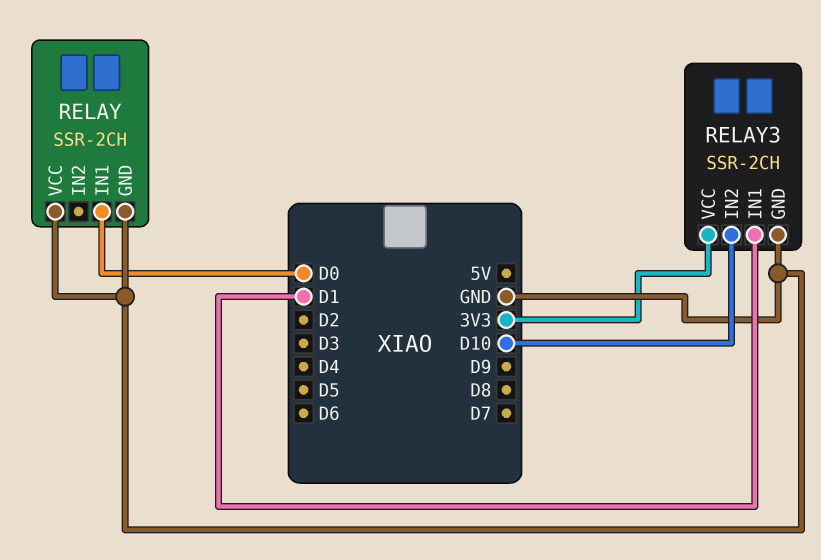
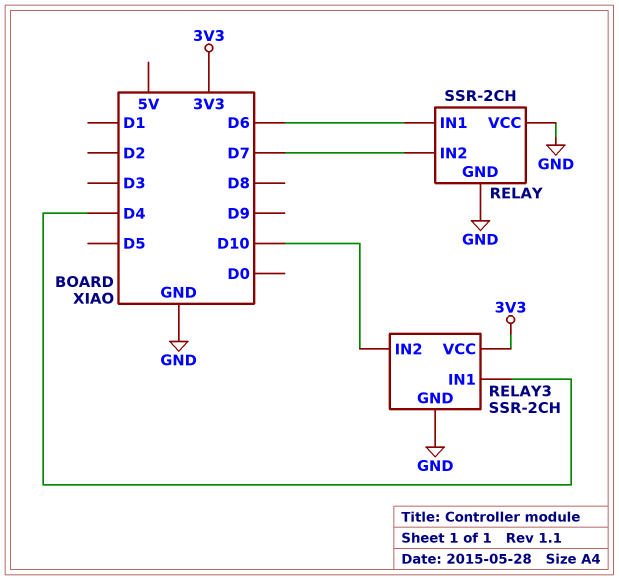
RELAY pin IN1: D0 -> D6
RELAY pin IN2: none -> D7
RELAY3 pin IN1: D1 -> D4

